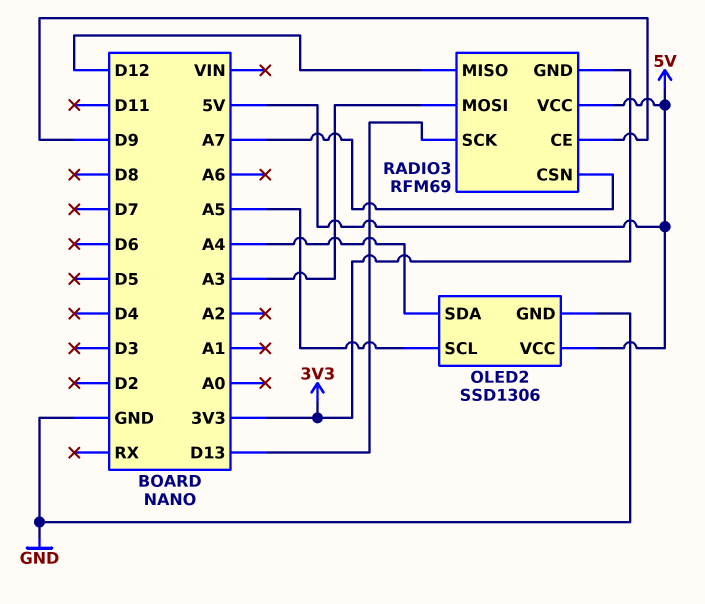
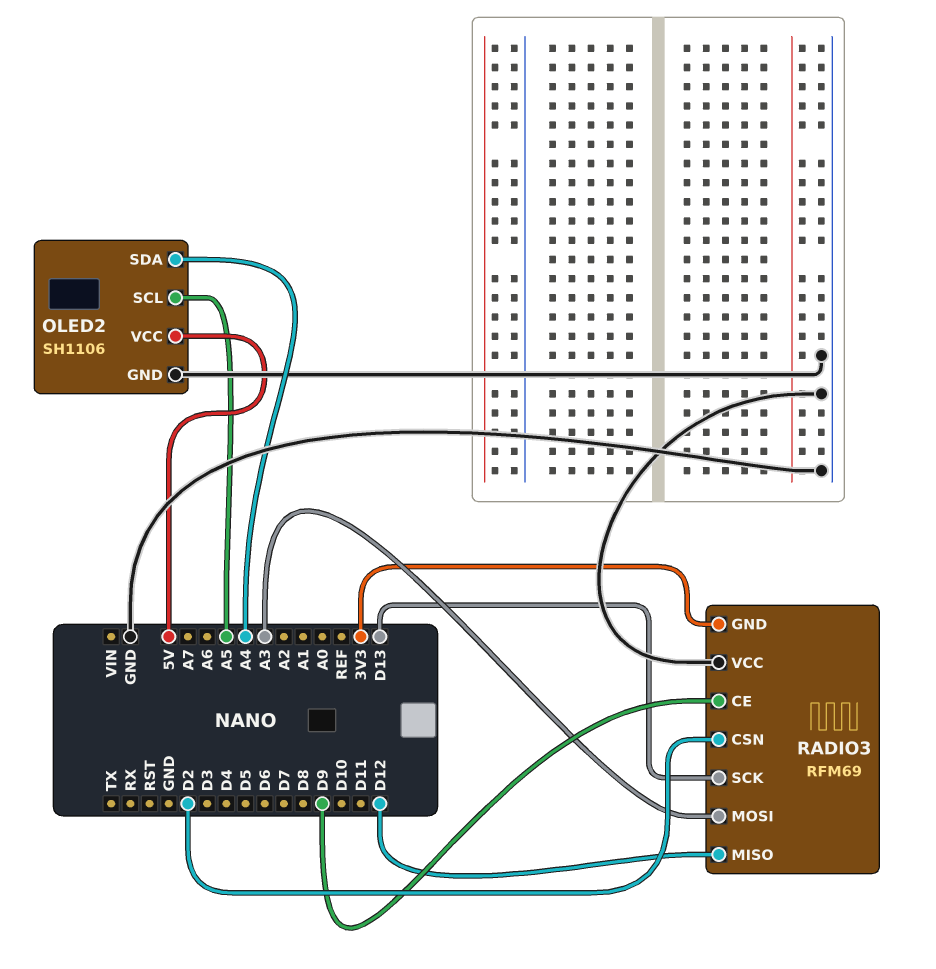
OLED2: SSD1306 -> SH1106
RADIO3 pin CSN: A7 -> D2
RADIO3 pin VCC: 5V -> GND

